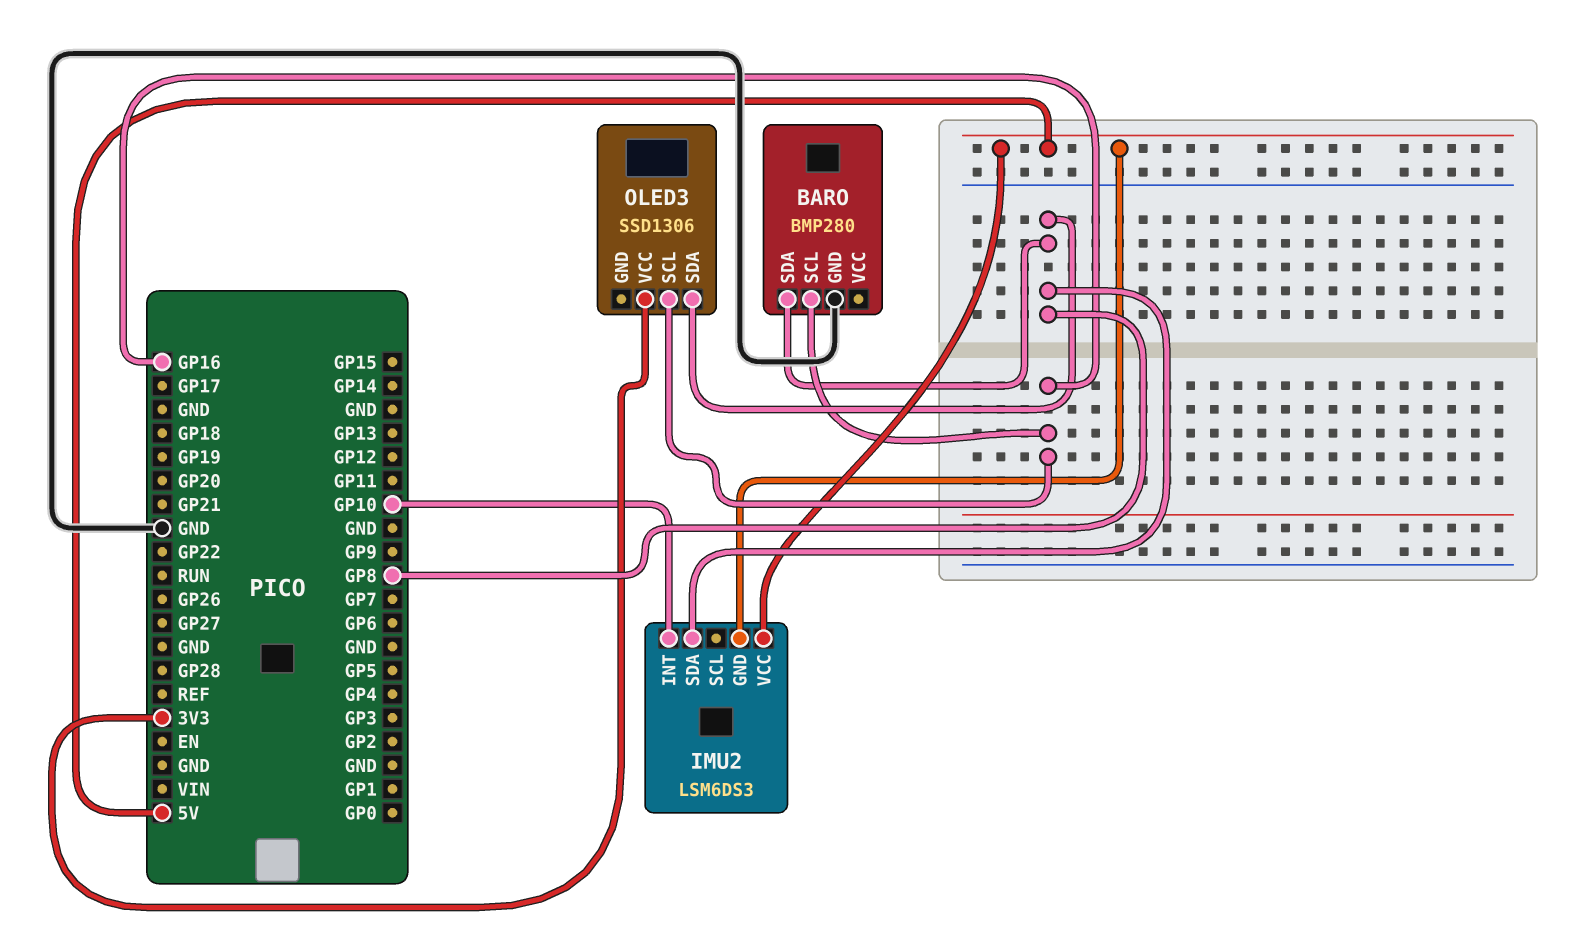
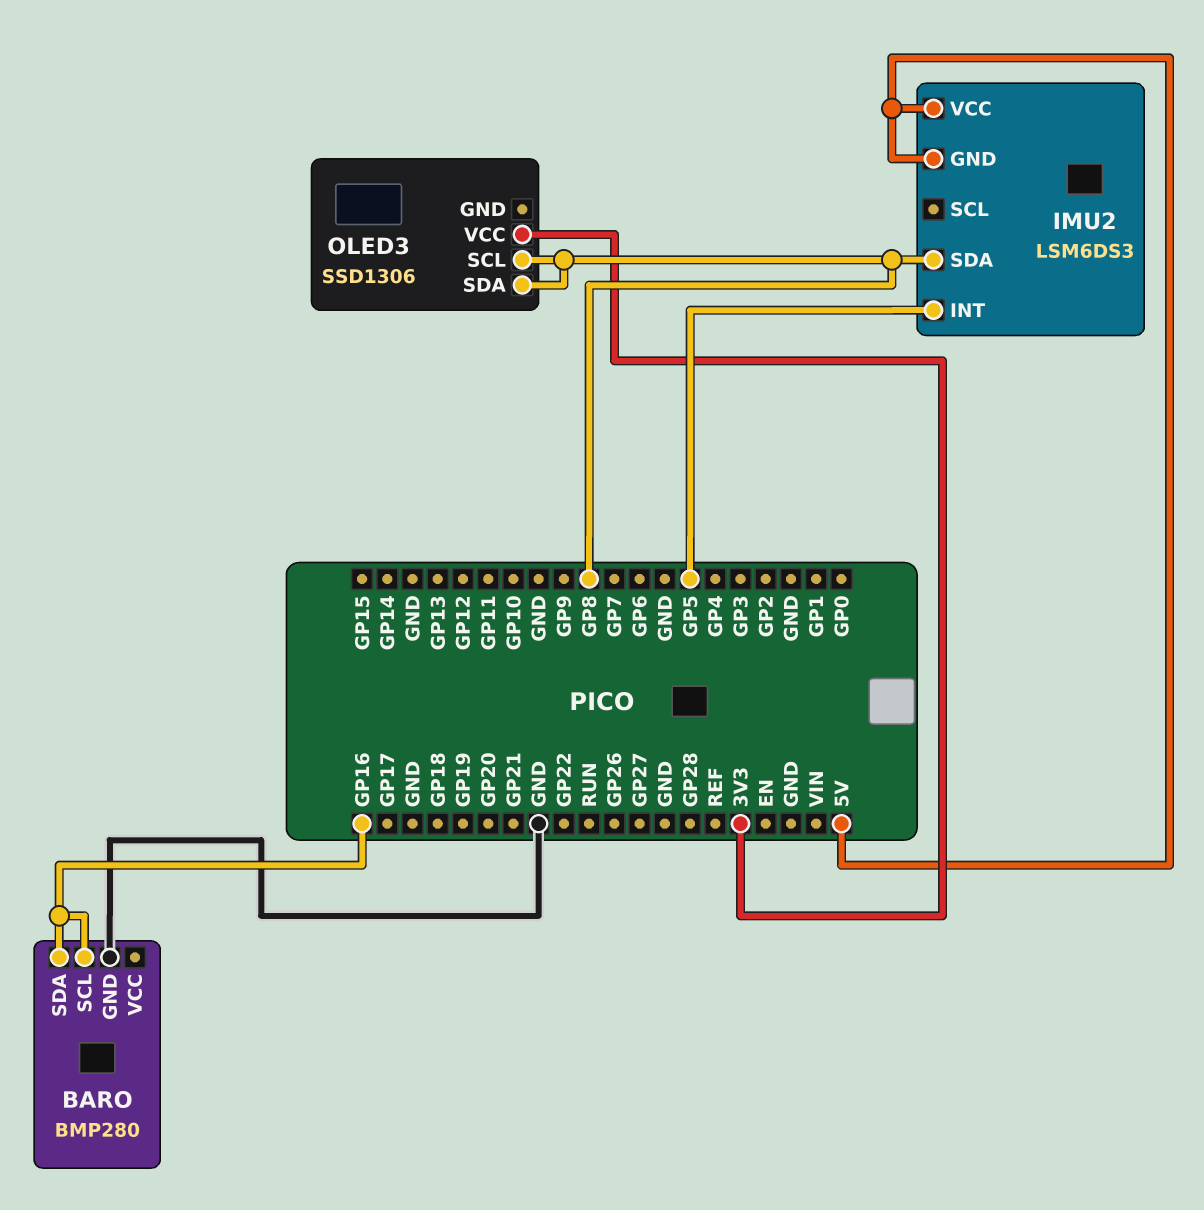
BARO pin SDA: GP8 -> GP16
IMU2 pin INT: GP10 -> GP5
OLED3 pin SCL: GP16 -> GP8

